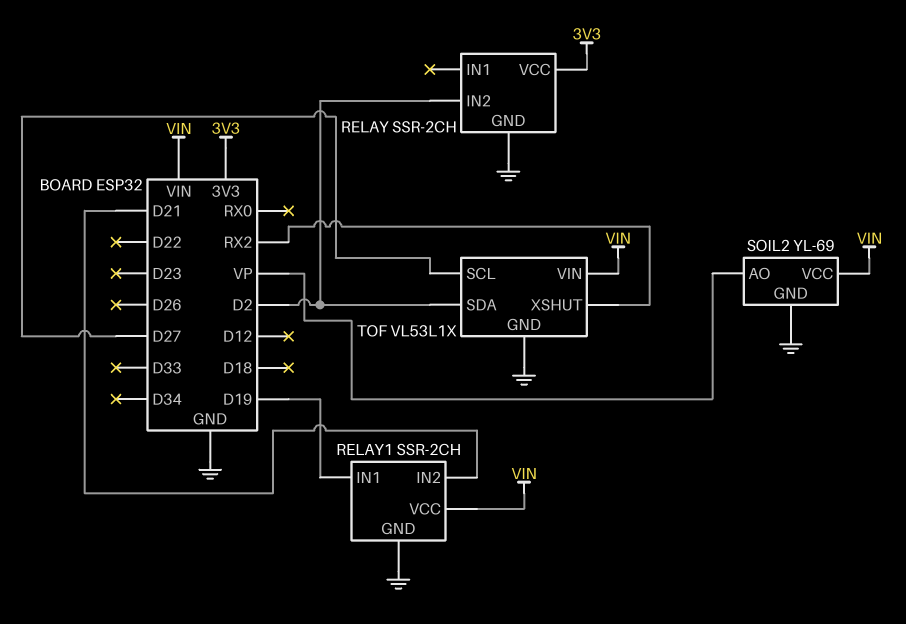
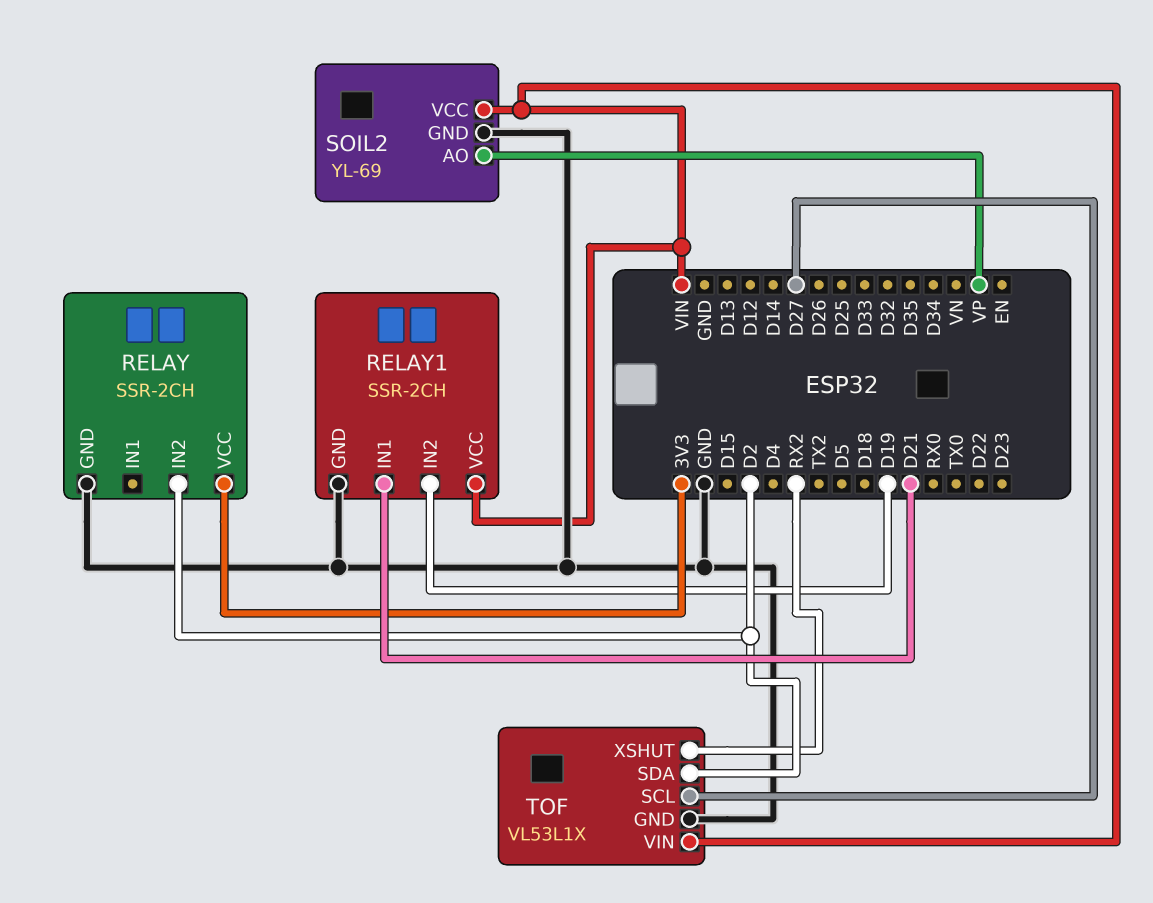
RELAY1 pin IN1: D19 -> D21
RELAY1 pin IN2: D21 -> D19

